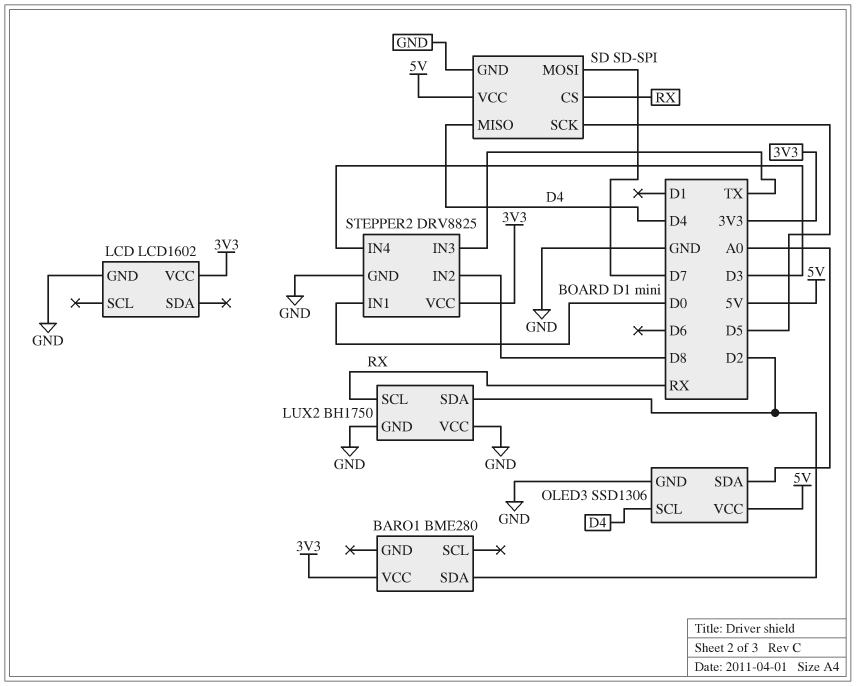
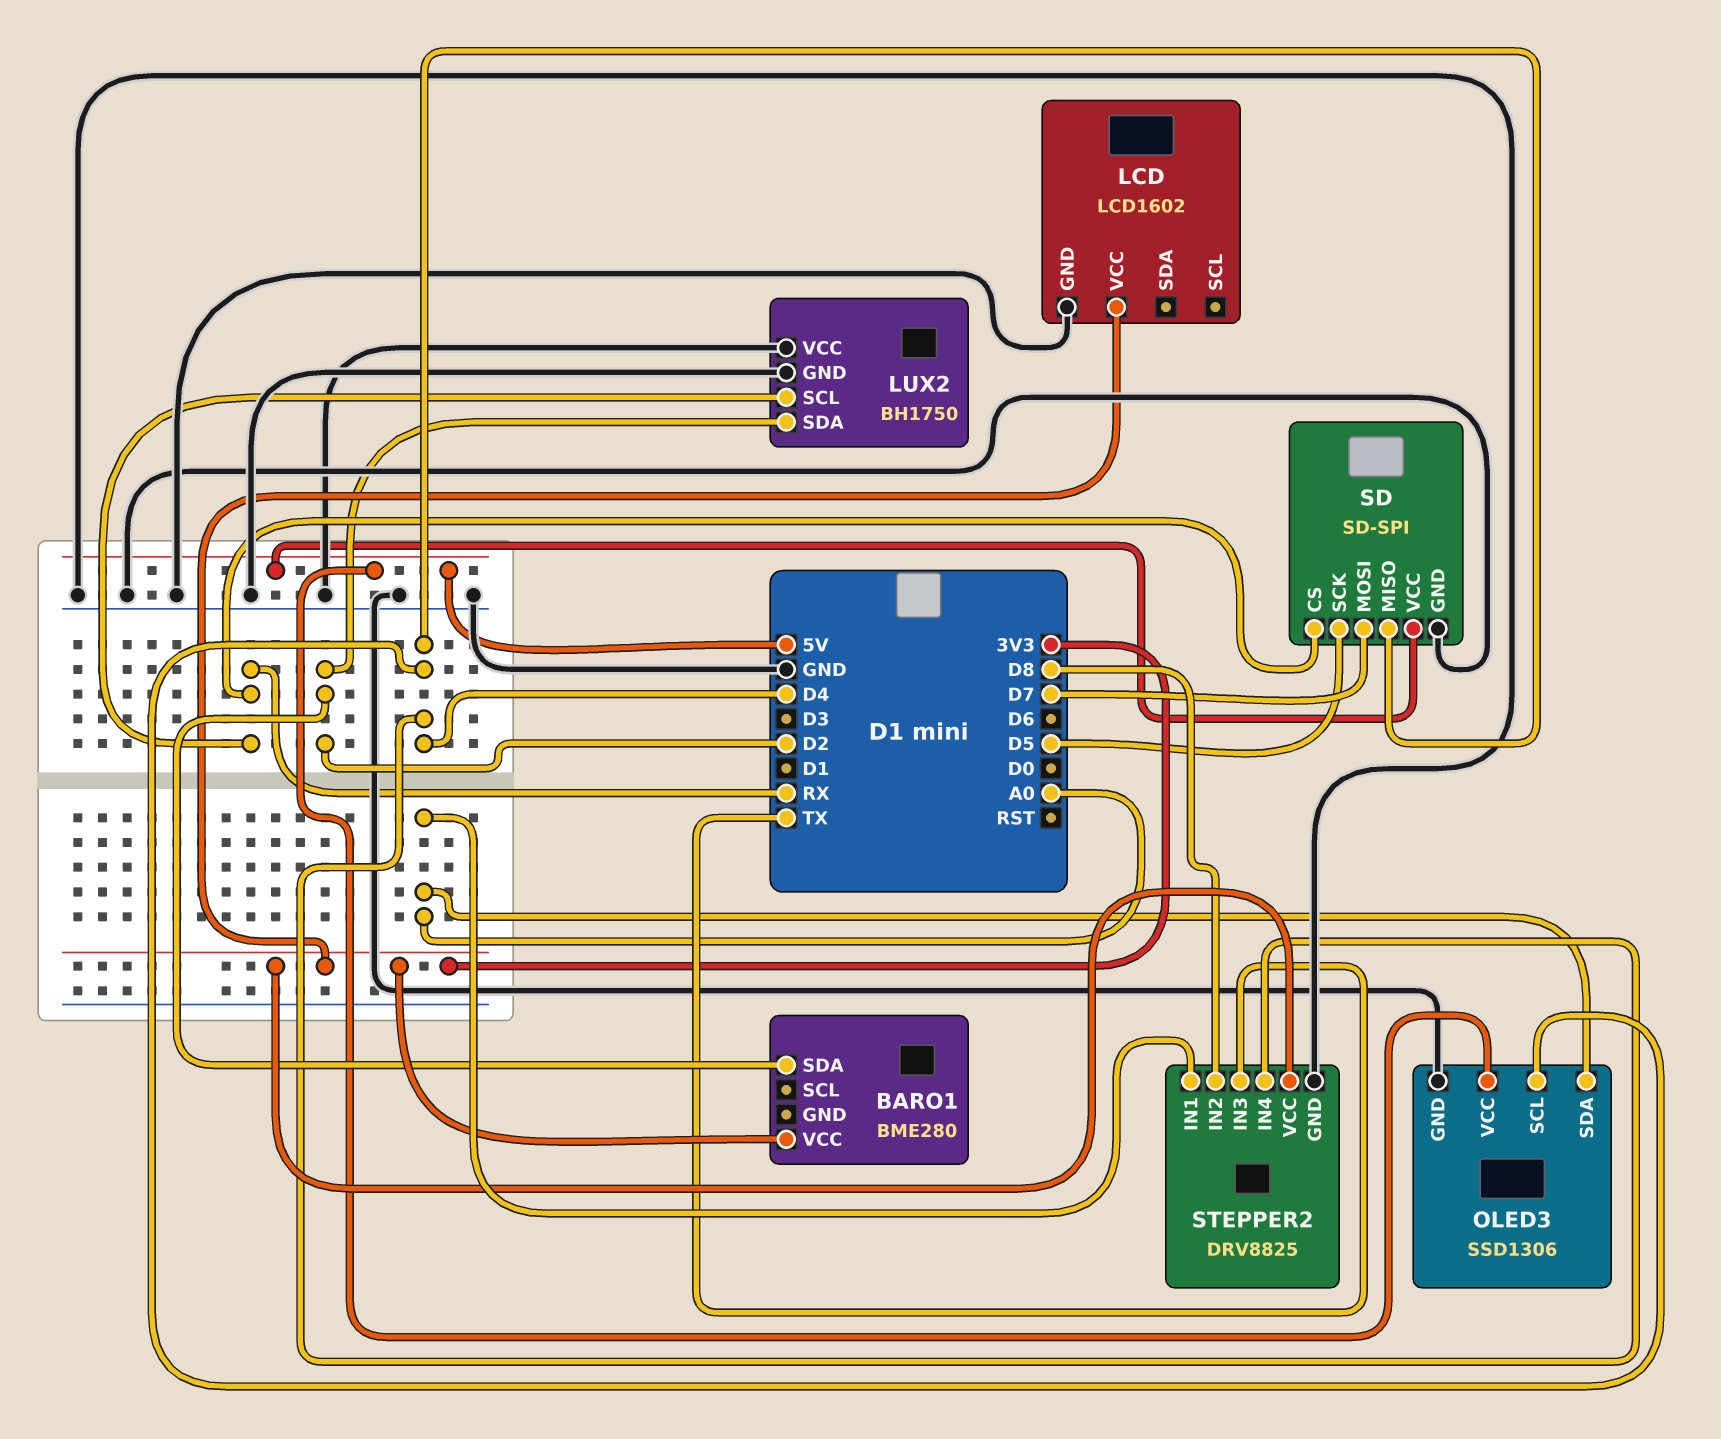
STEPPER2 pin IN1: D0 -> A0
STEPPER2 pin IN4: D3 -> D4

